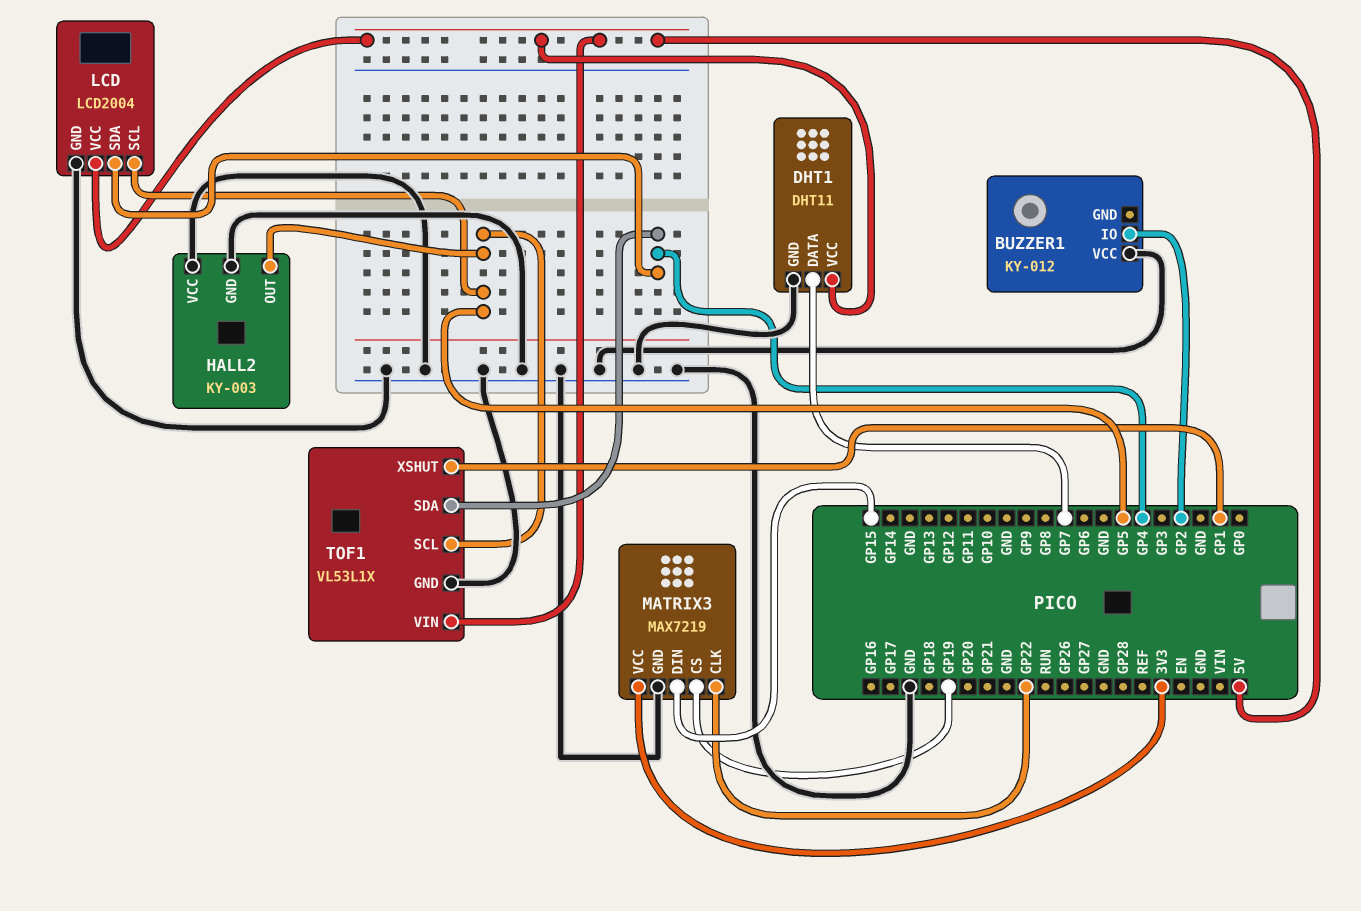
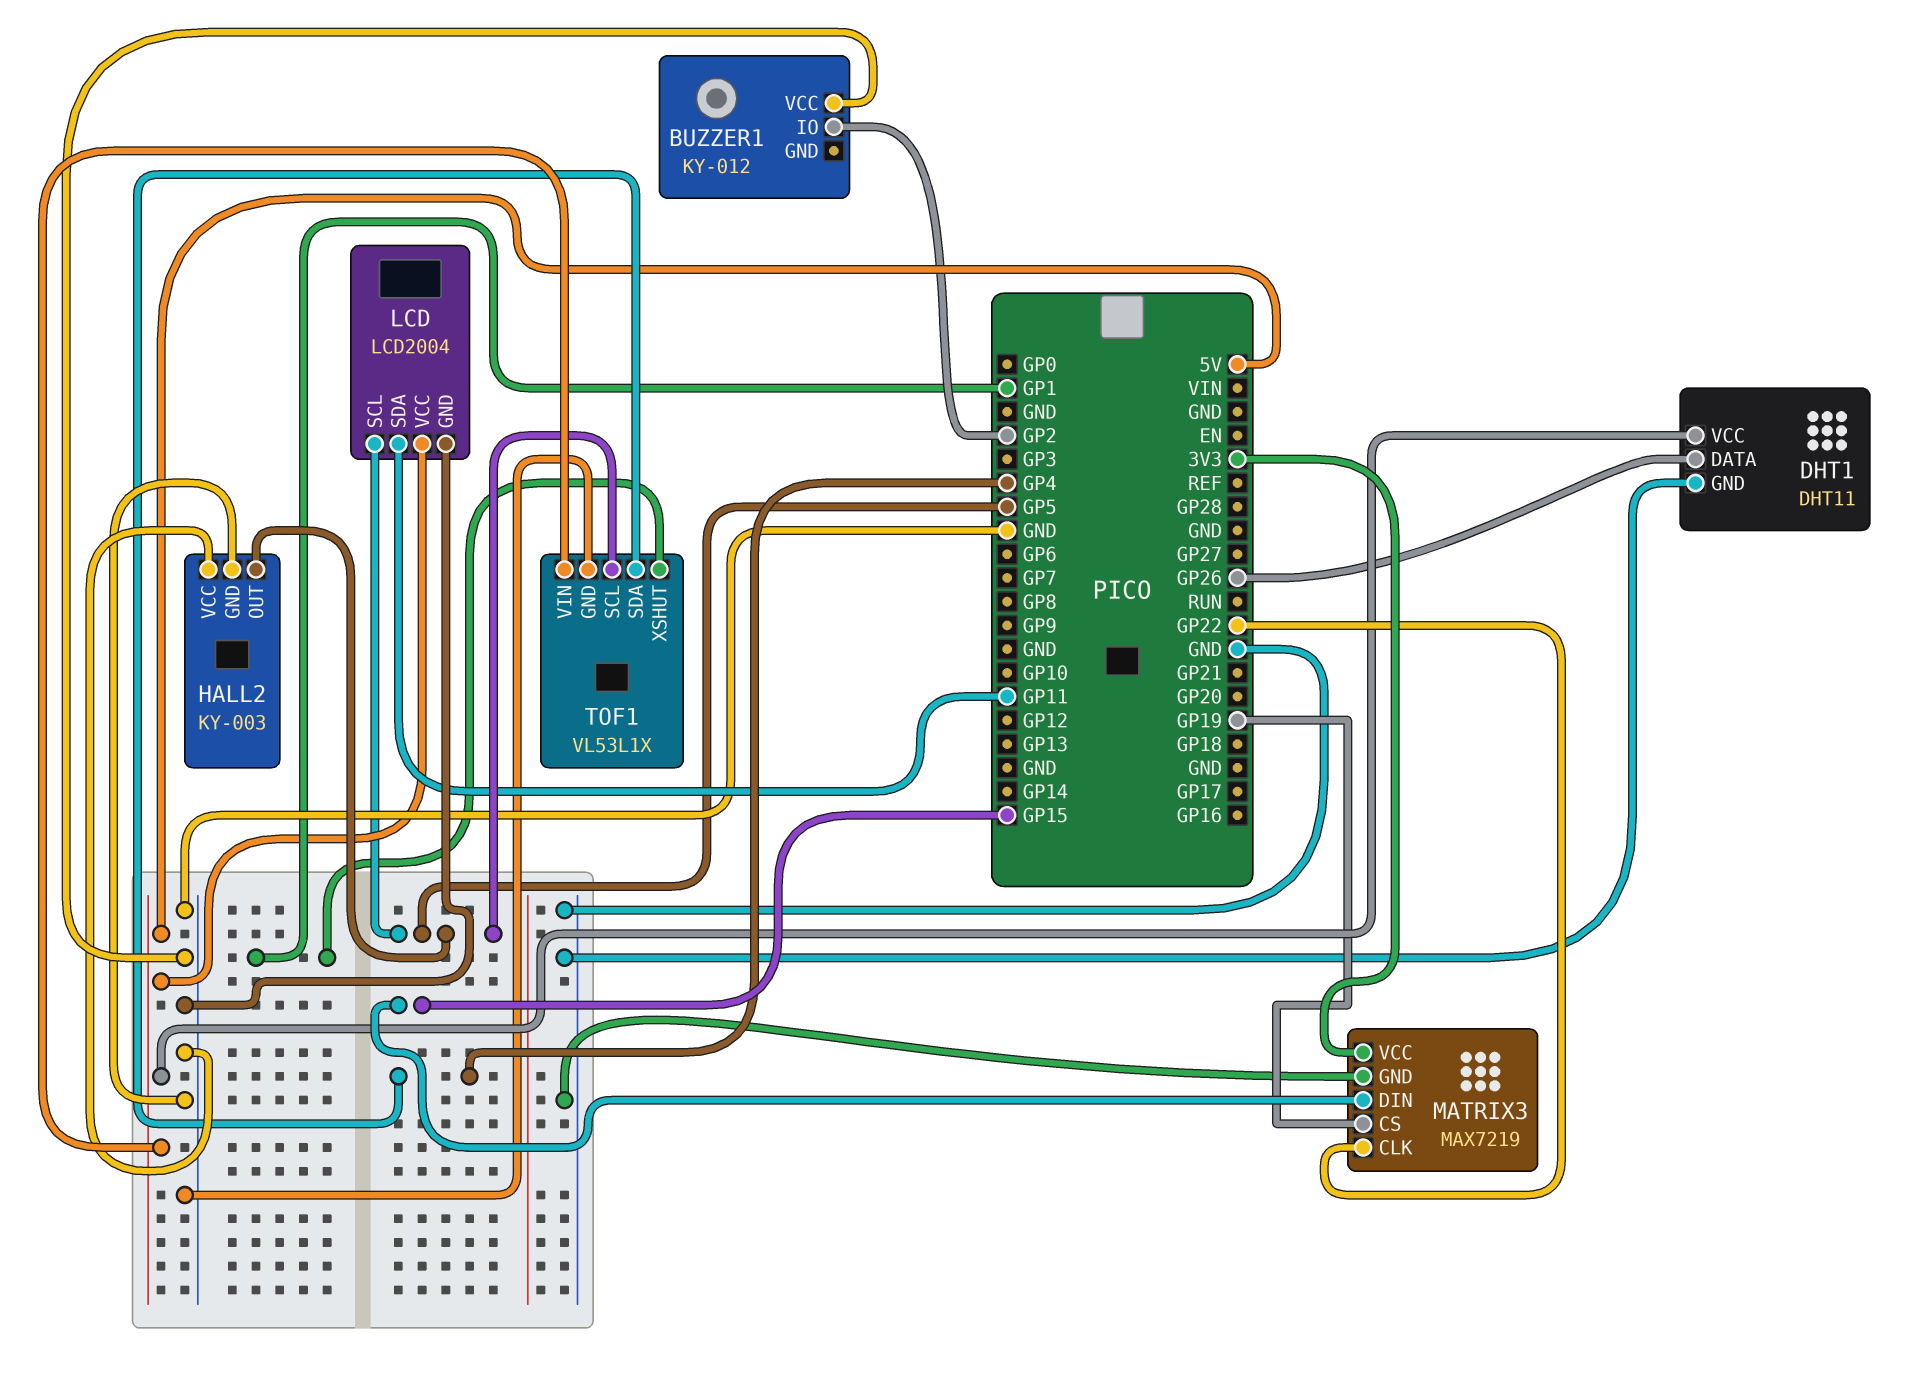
DHT1 pin DATA: GP7 -> GP26
LCD pin SDA: GP4 -> GP11

